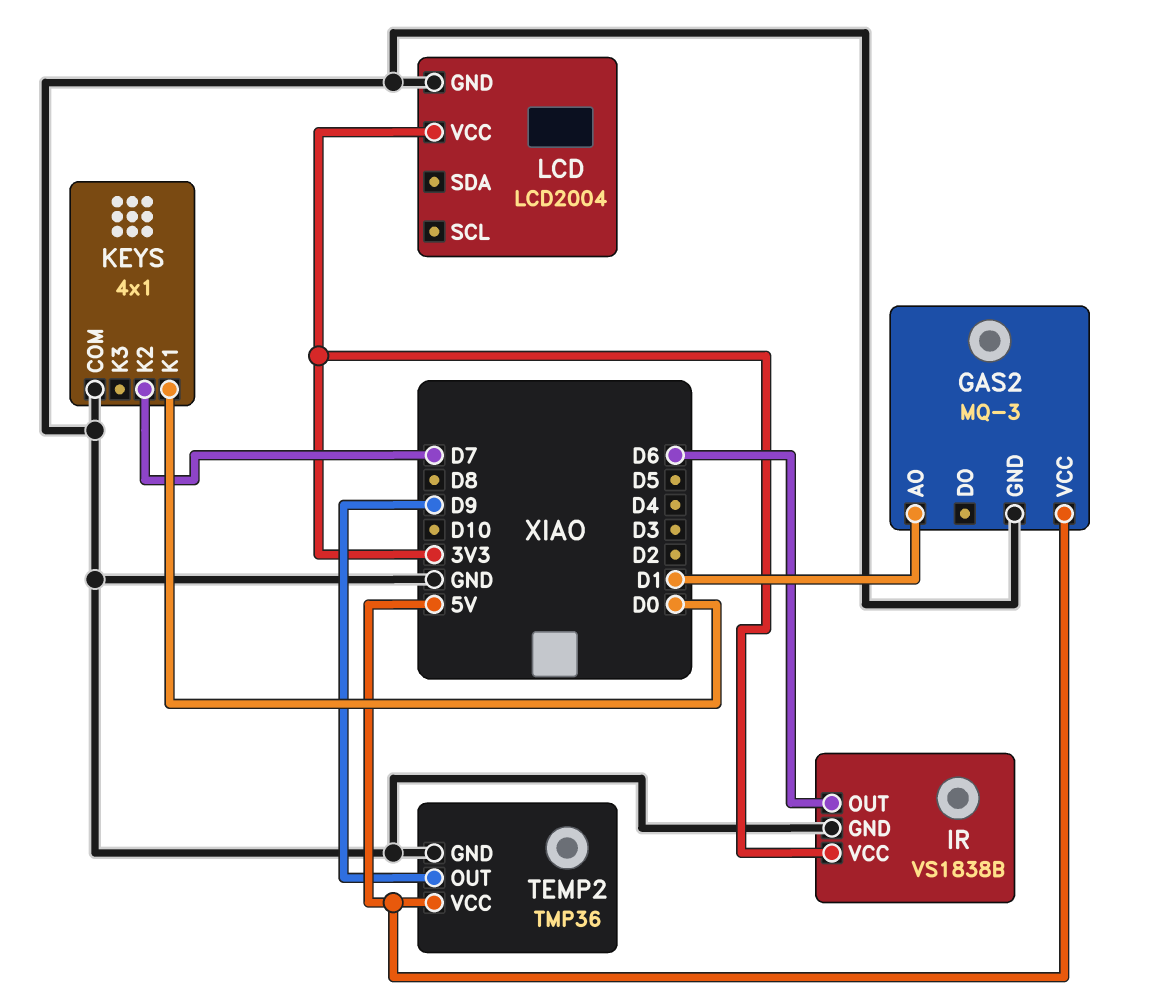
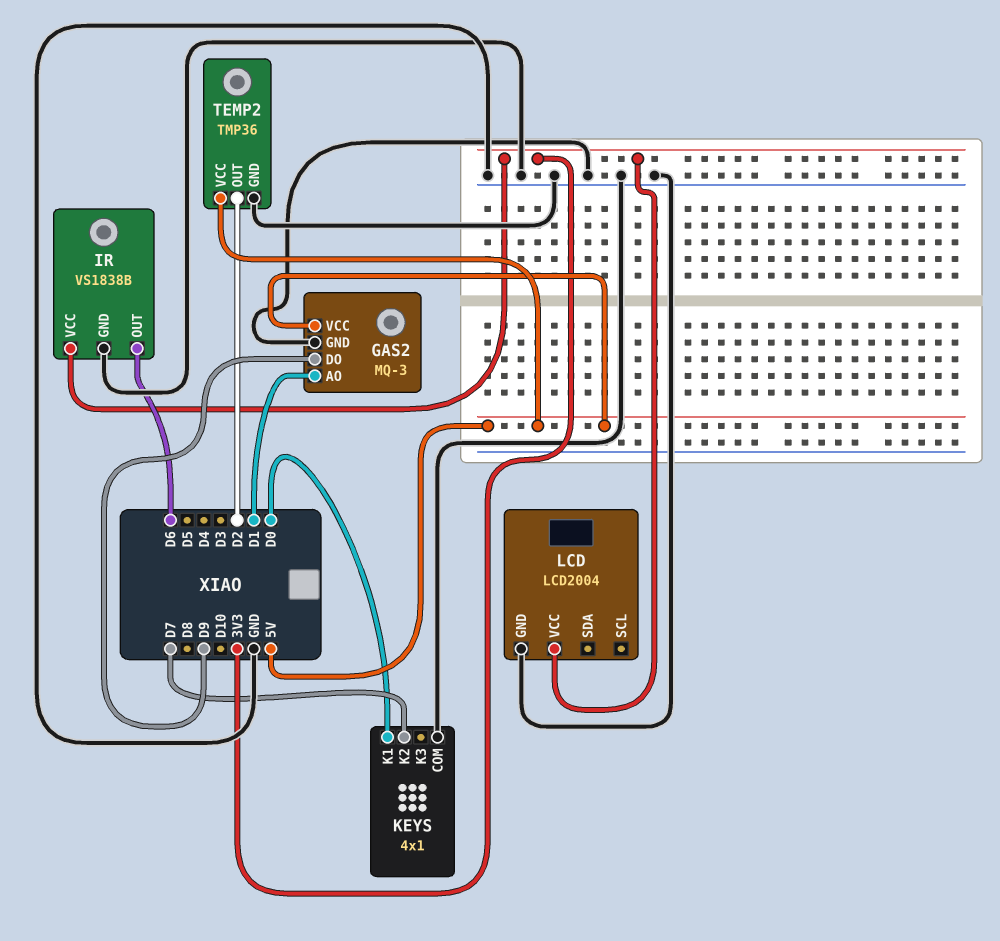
GAS2 pin DO: none -> D9
TEMP2 pin OUT: D9 -> D2

